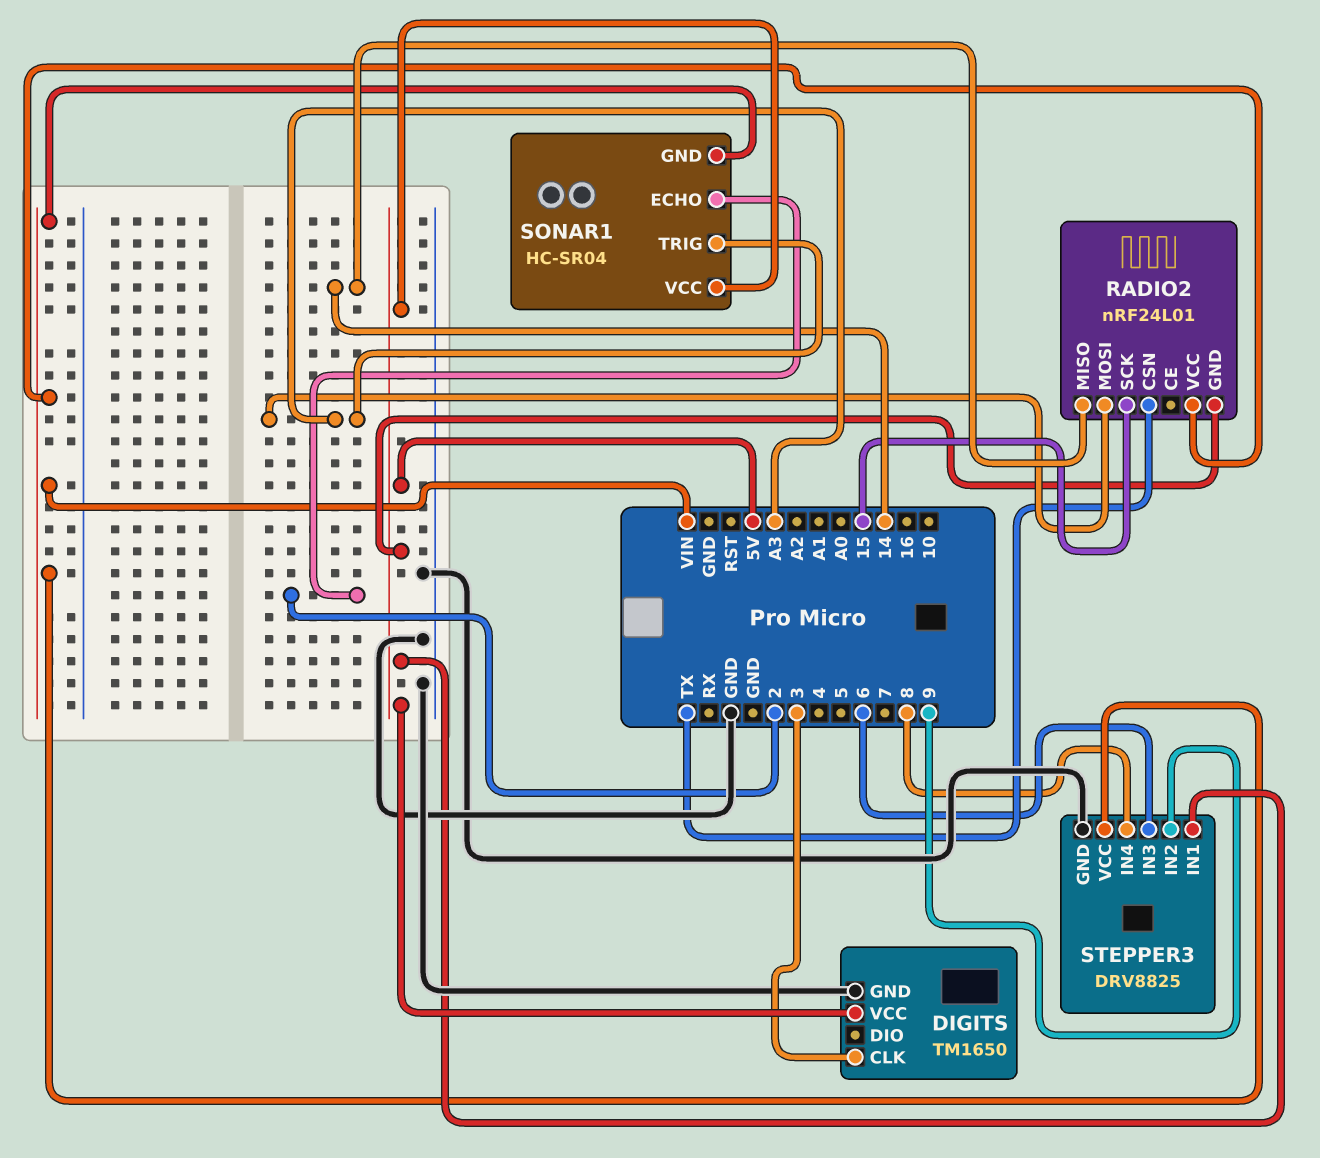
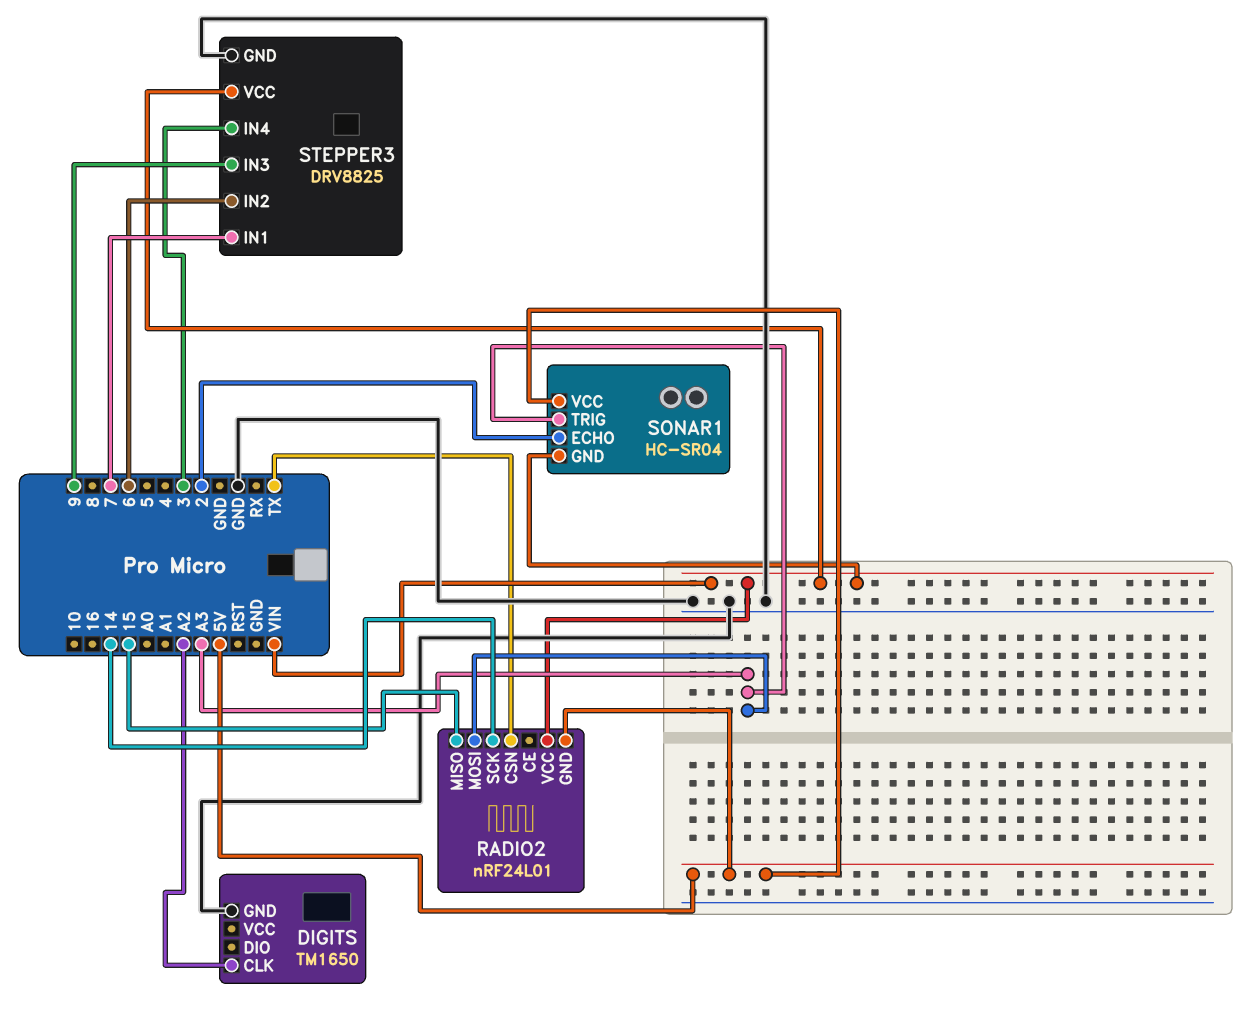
DIGITS pin CLK: 3 -> A2
DIGITS pin VCC: 5V -> none
RADIO2 pin MISO: 14 -> 15
RADIO2 pin SCK: 15 -> 14
STEPPER3 pin IN1: 5V -> 7
STEPPER3 pin IN2: 9 -> 6
STEPPER3 pin IN3: 6 -> 9
STEPPER3 pin IN4: 8 -> 3

